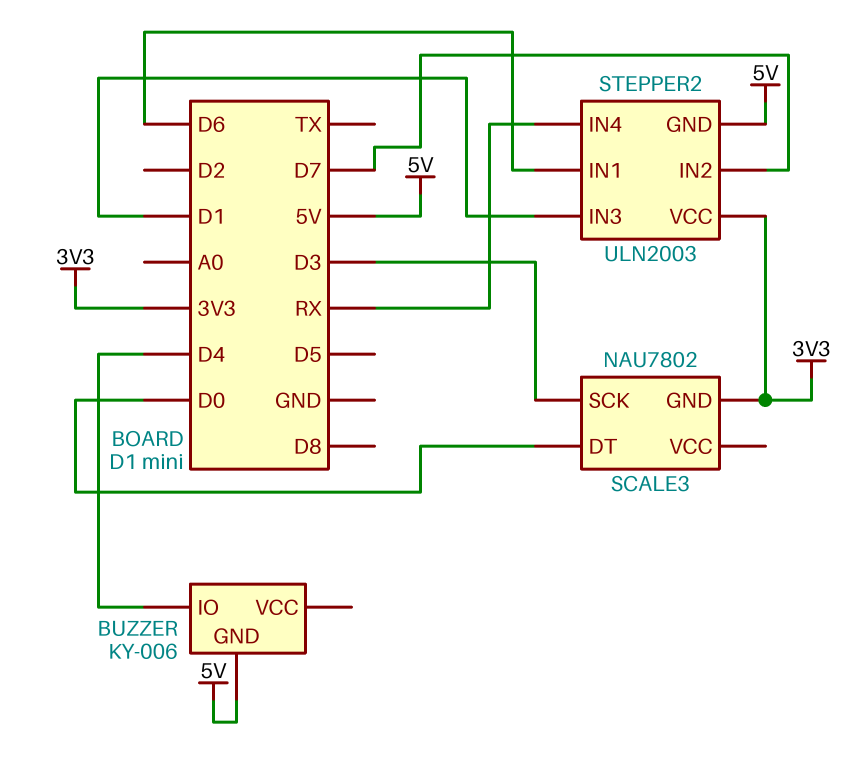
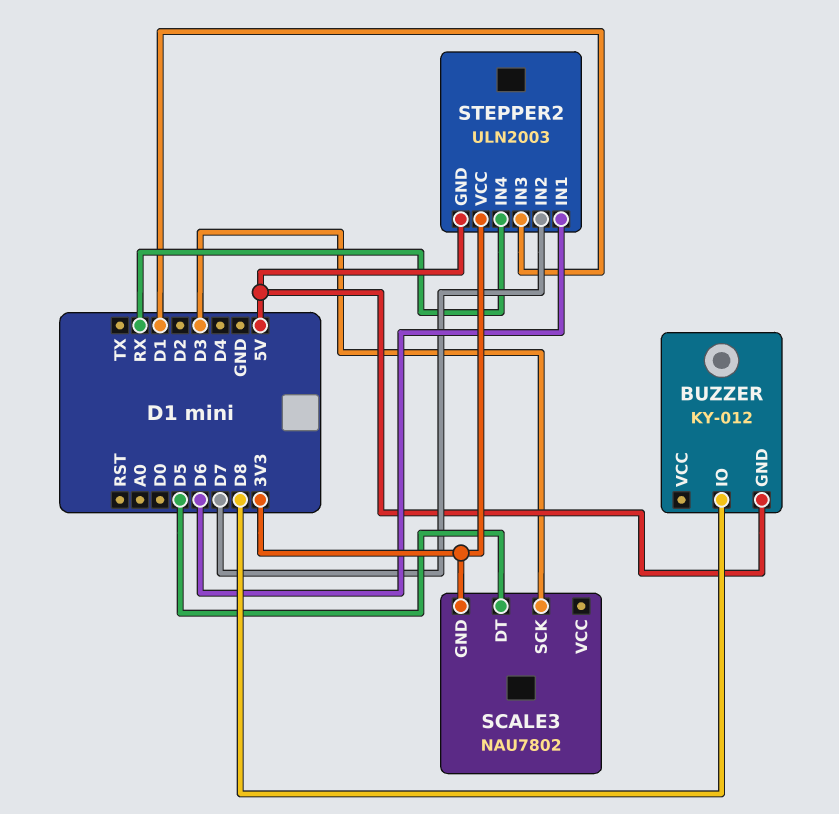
BUZZER: KY-006 -> KY-012
BUZZER pin IO: D4 -> D8
SCALE3 pin DT: D0 -> D5

